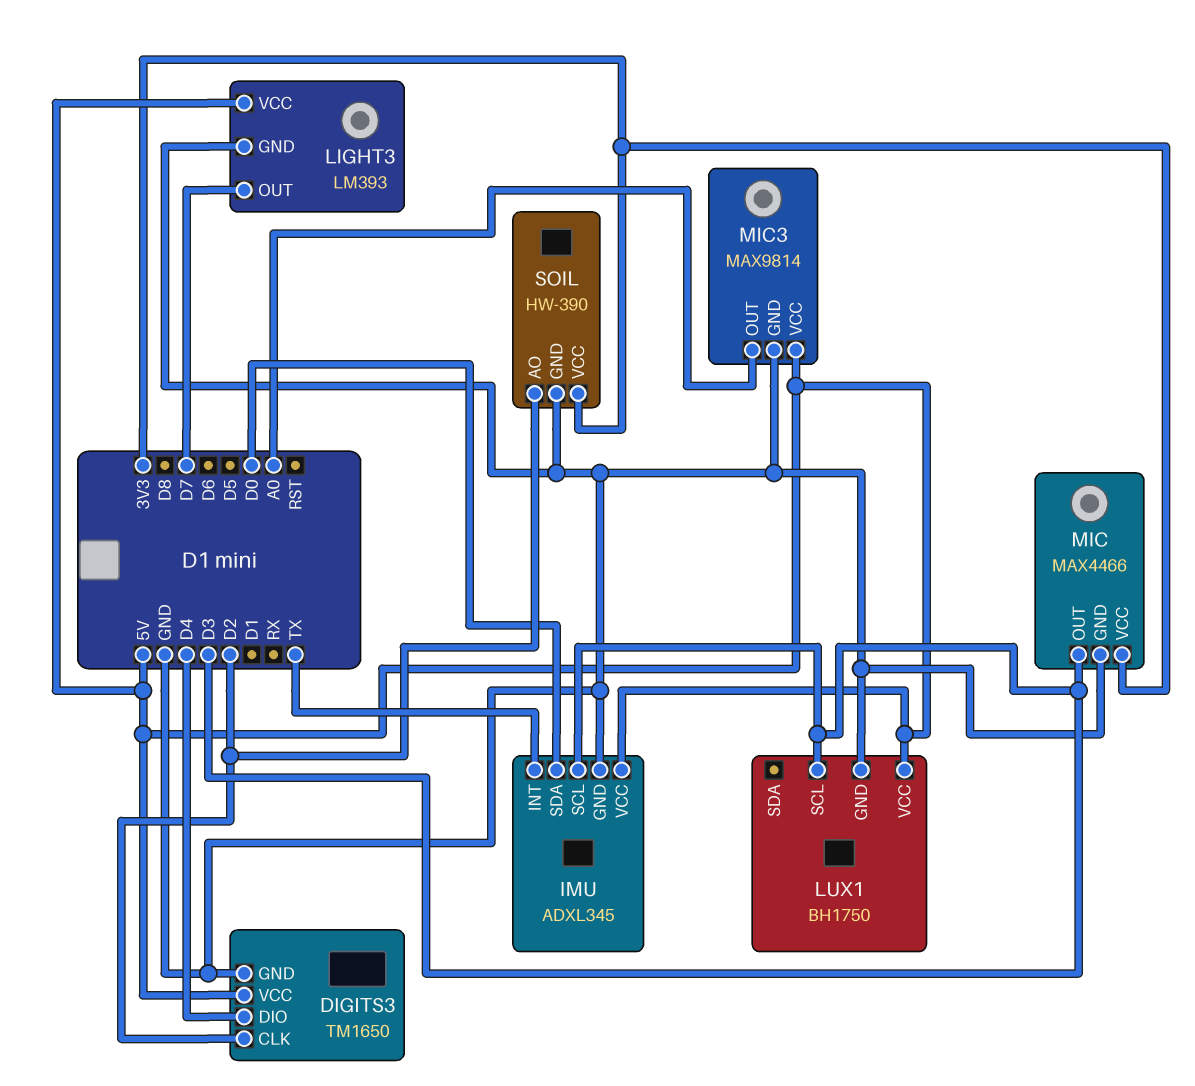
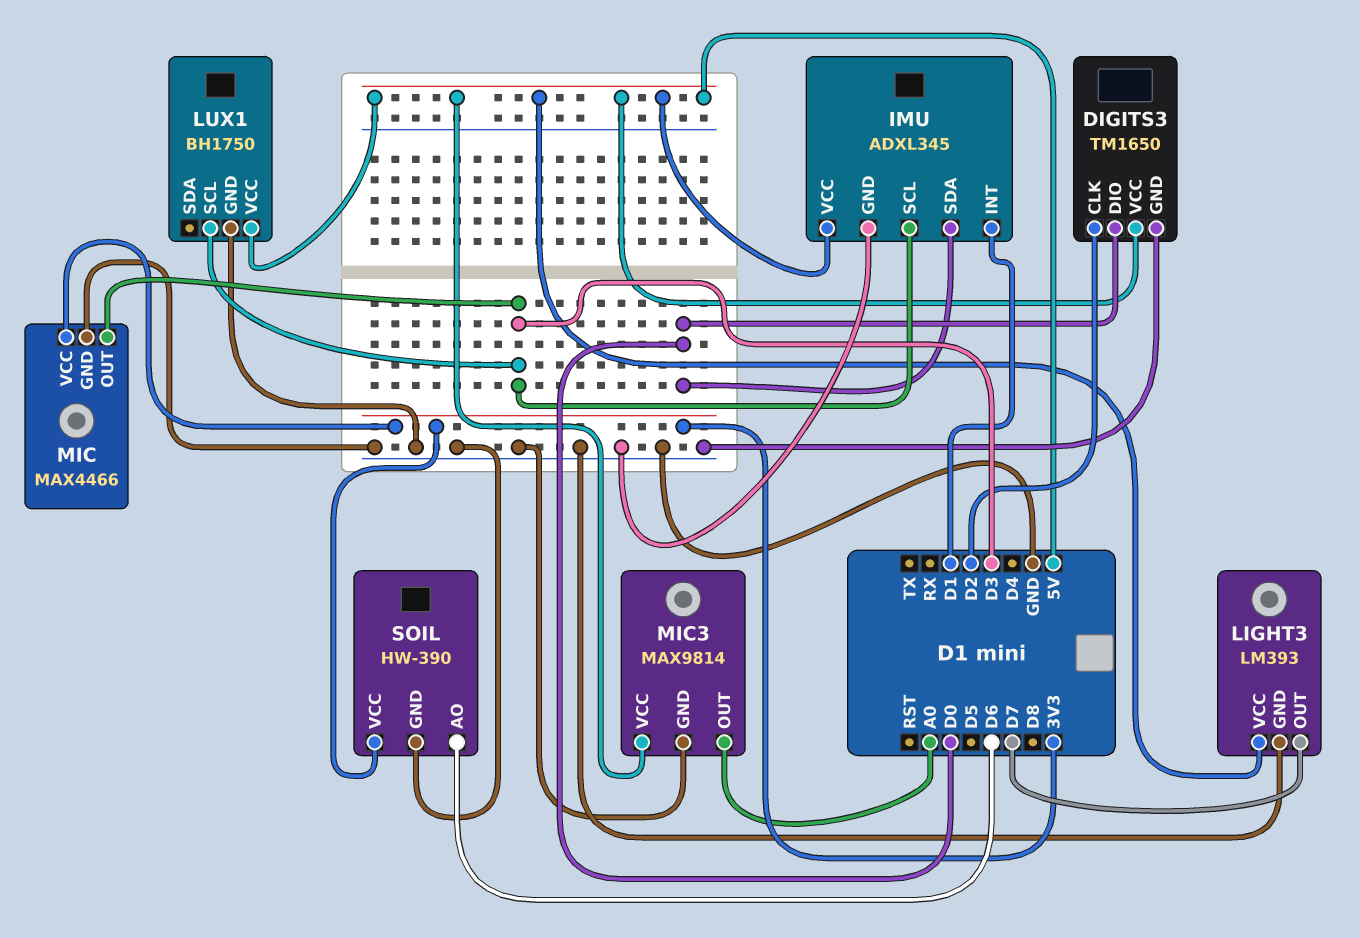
DIGITS3 pin DIO: D4 -> D0
IMU pin INT: TX -> D1
SOIL pin AO: D2 -> D6

